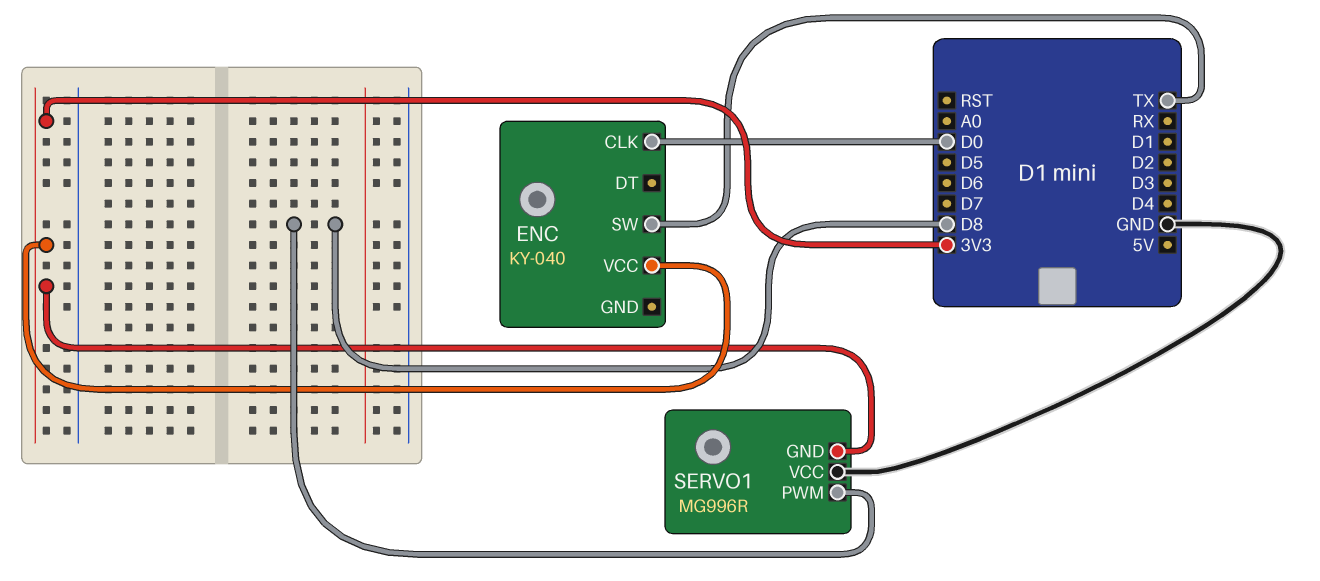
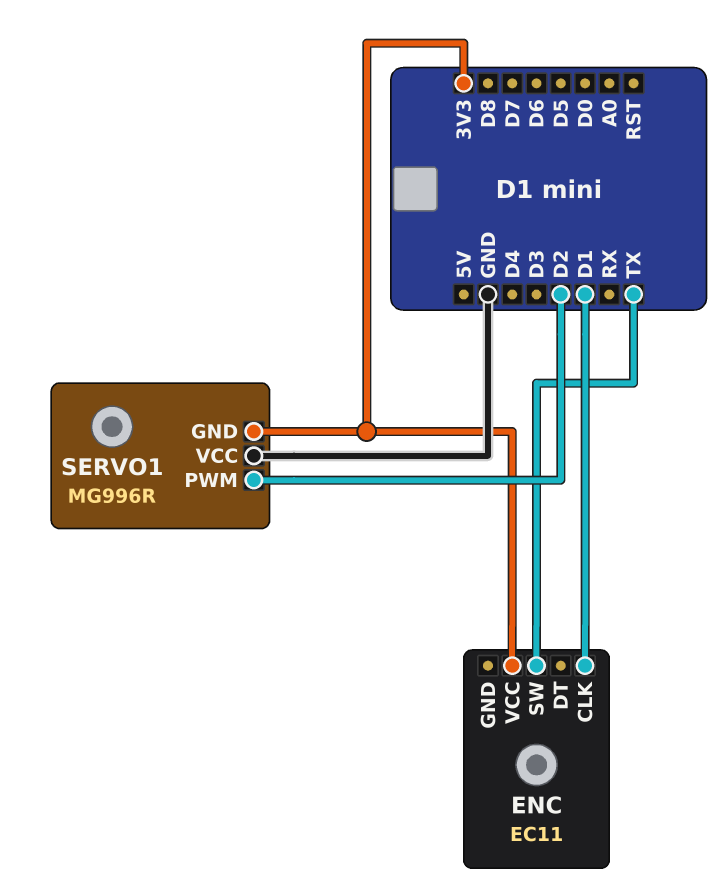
ENC: KY-040 -> EC11
ENC pin CLK: D0 -> D1
SERVO1 pin PWM: D8 -> D2

